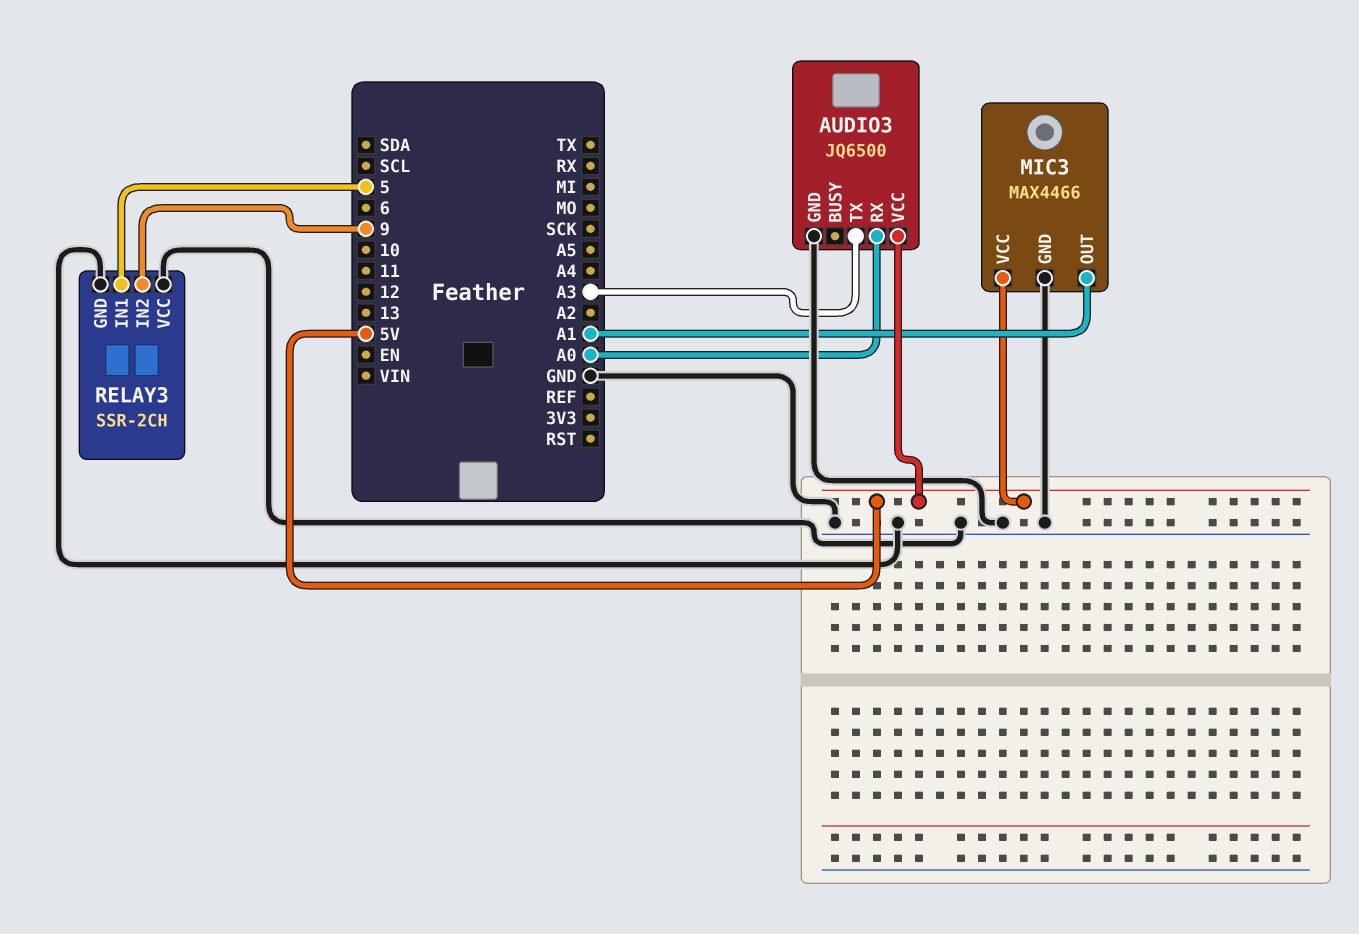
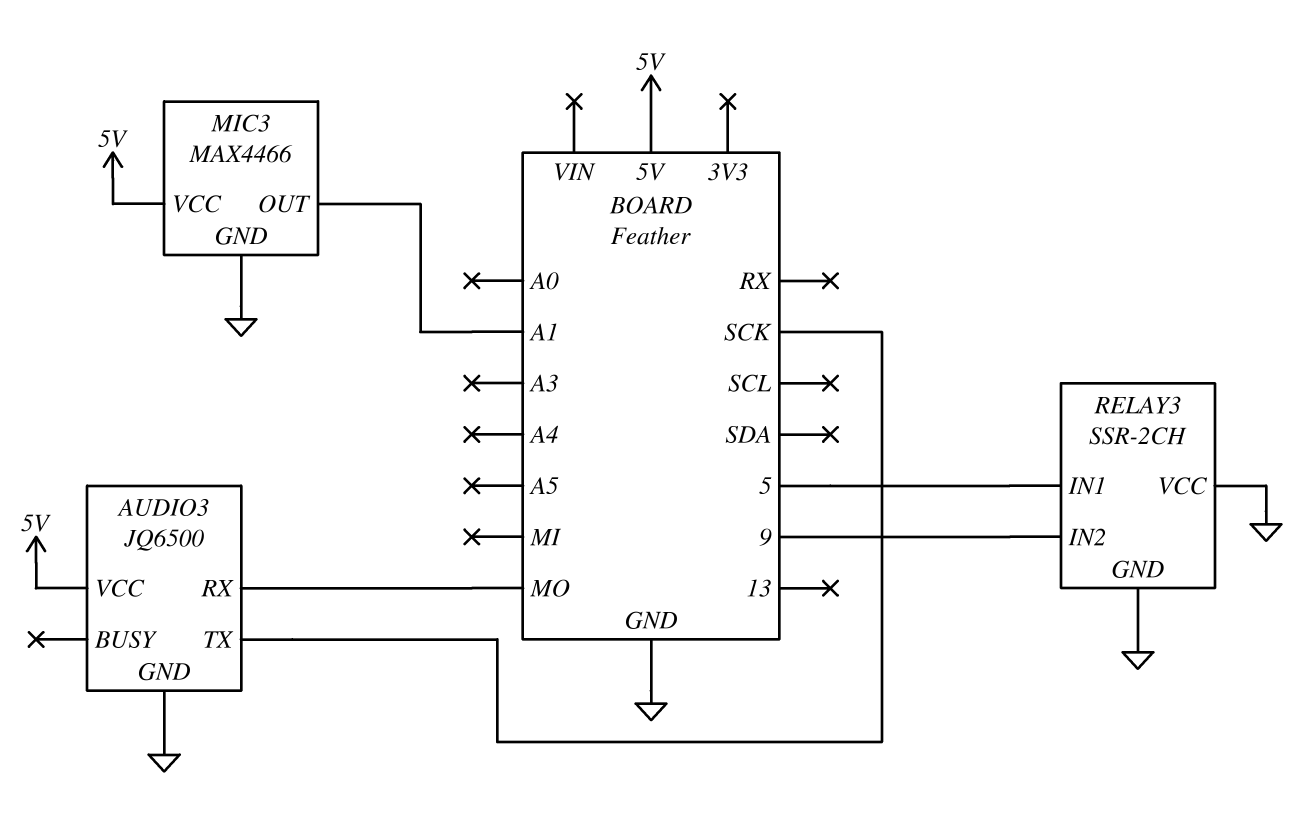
AUDIO3 pin RX: A0 -> MO
AUDIO3 pin TX: A3 -> SCK

